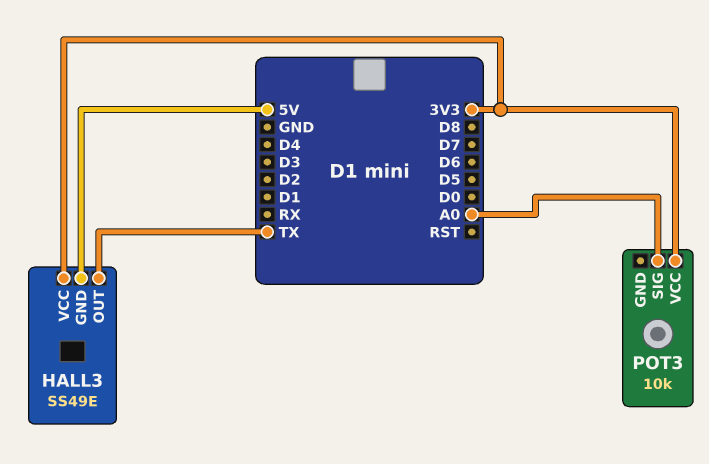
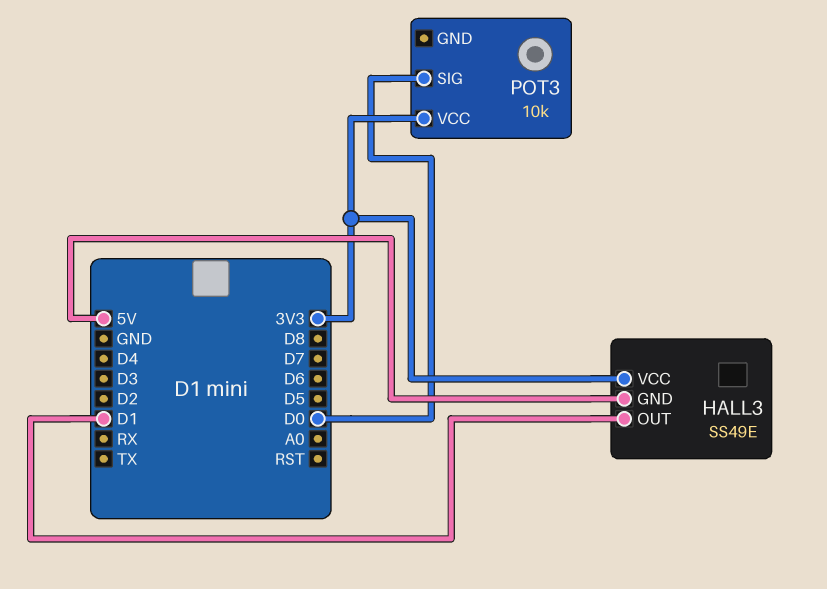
HALL3 pin OUT: TX -> D1
POT3 pin SIG: A0 -> D0

